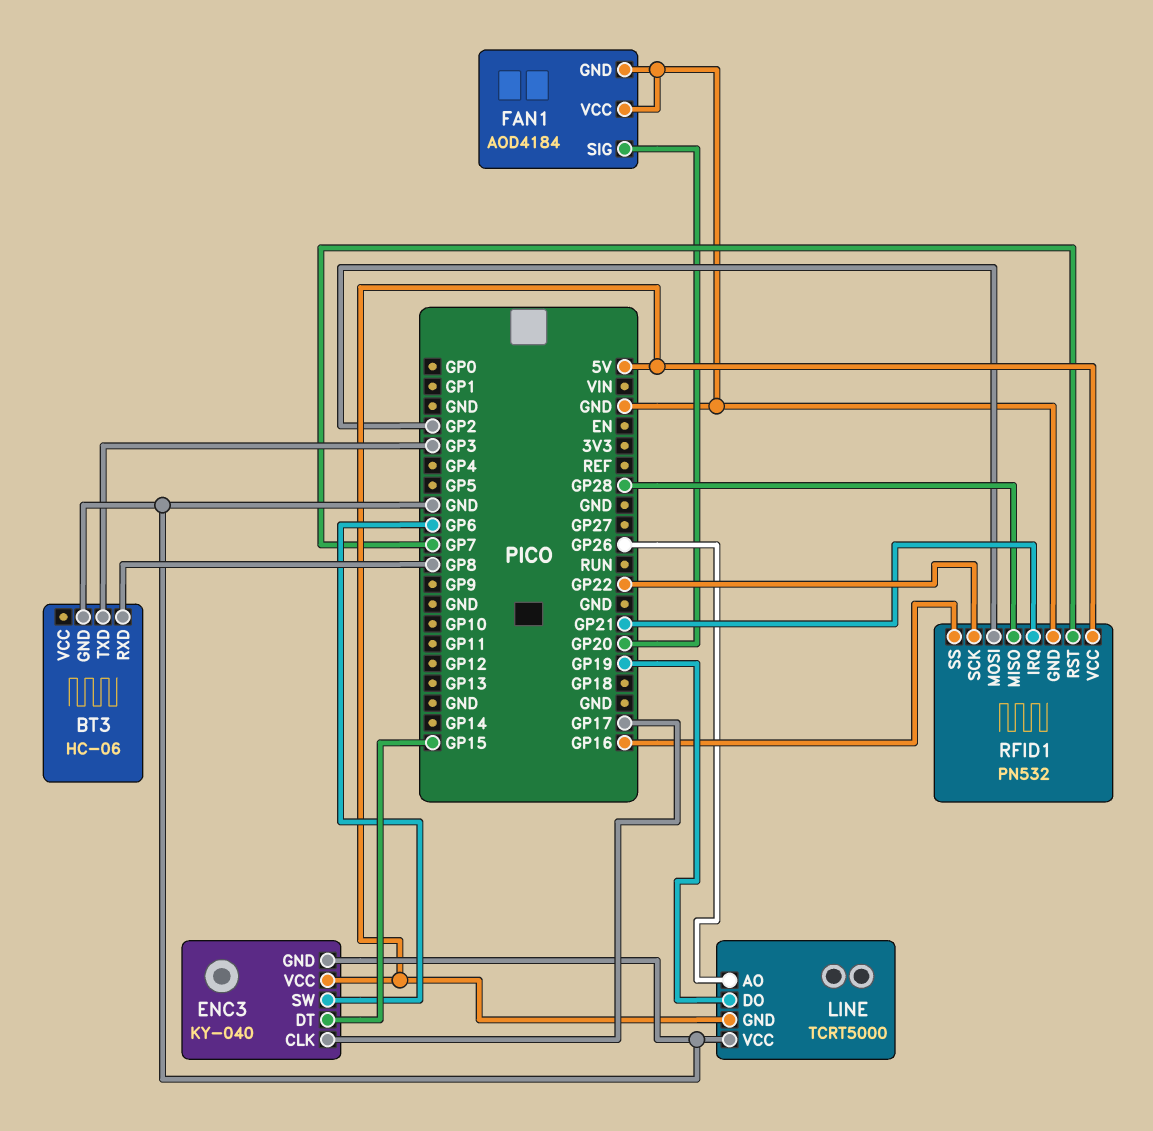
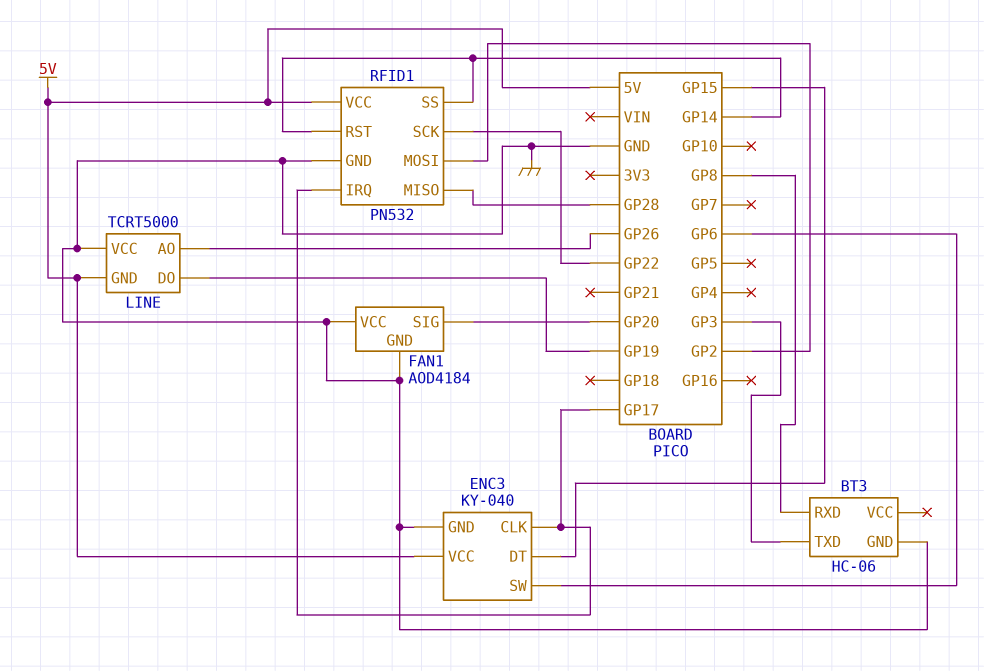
RFID1 pin IRQ: GP21 -> GP17
RFID1 pin RST: GP7 -> GP14
RFID1 pin SS: GP16 -> GP14

